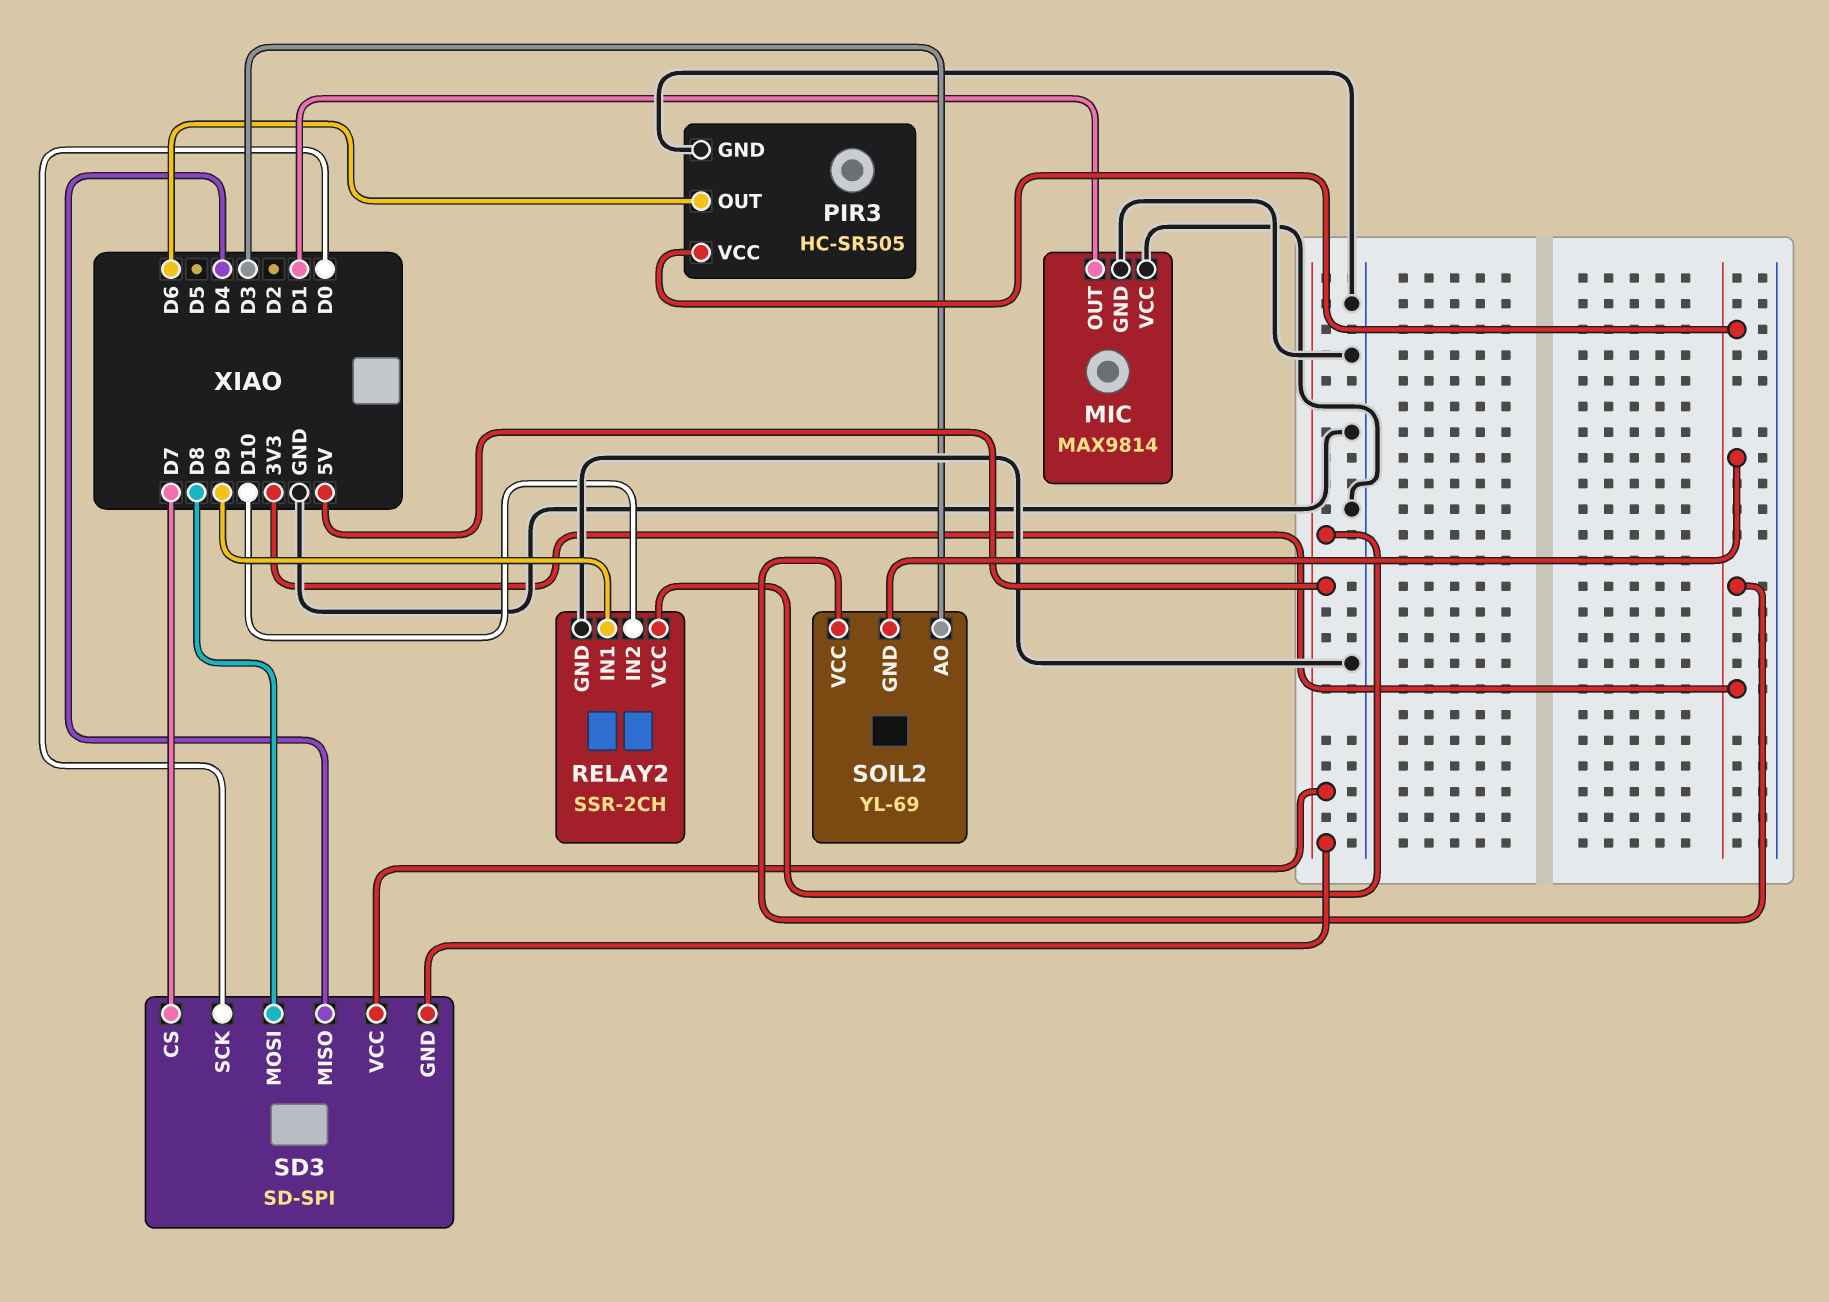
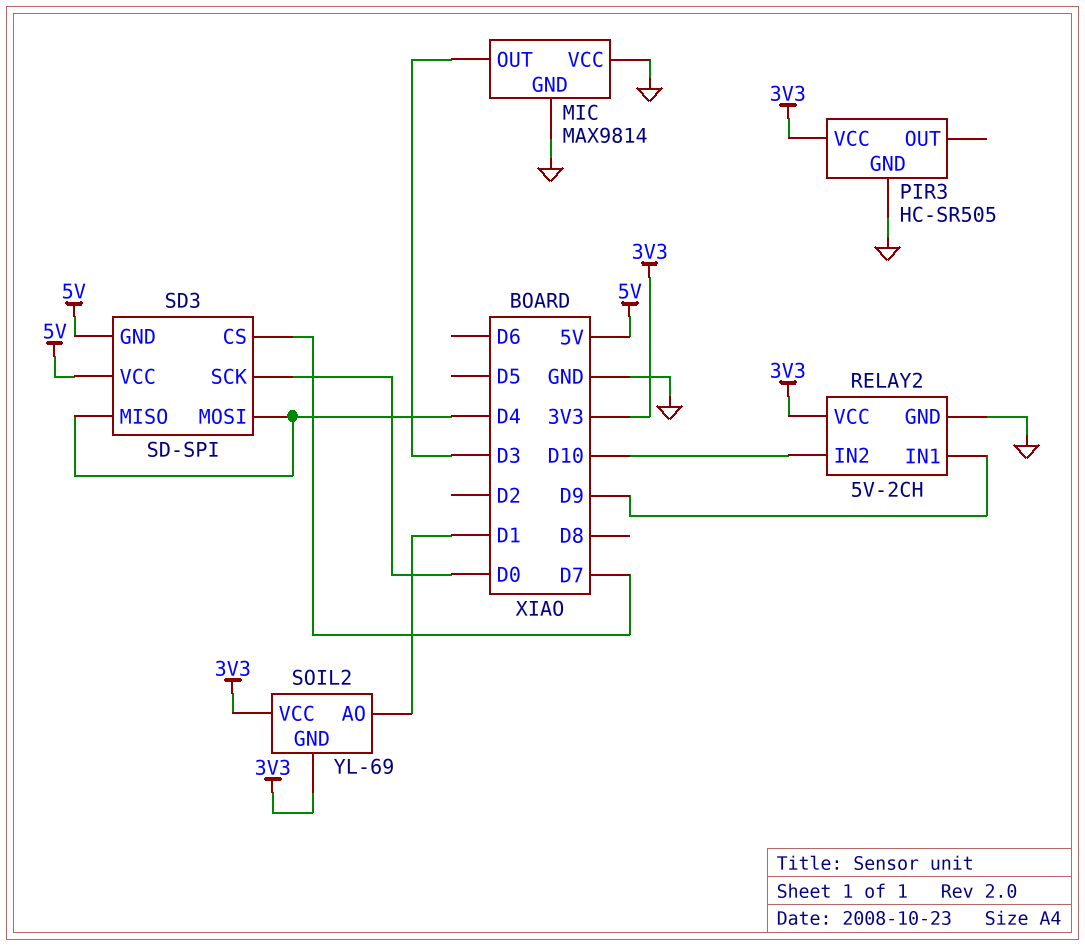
MIC pin OUT: D1 -> D3
PIR3 pin OUT: D6 -> none
RELAY2: SSR-2CH -> 5V-2CH
RELAY2 pin VCC: 5V -> 3V3
SD3 pin MOSI: D8 -> D4
SOIL2 pin AO: D3 -> D1

